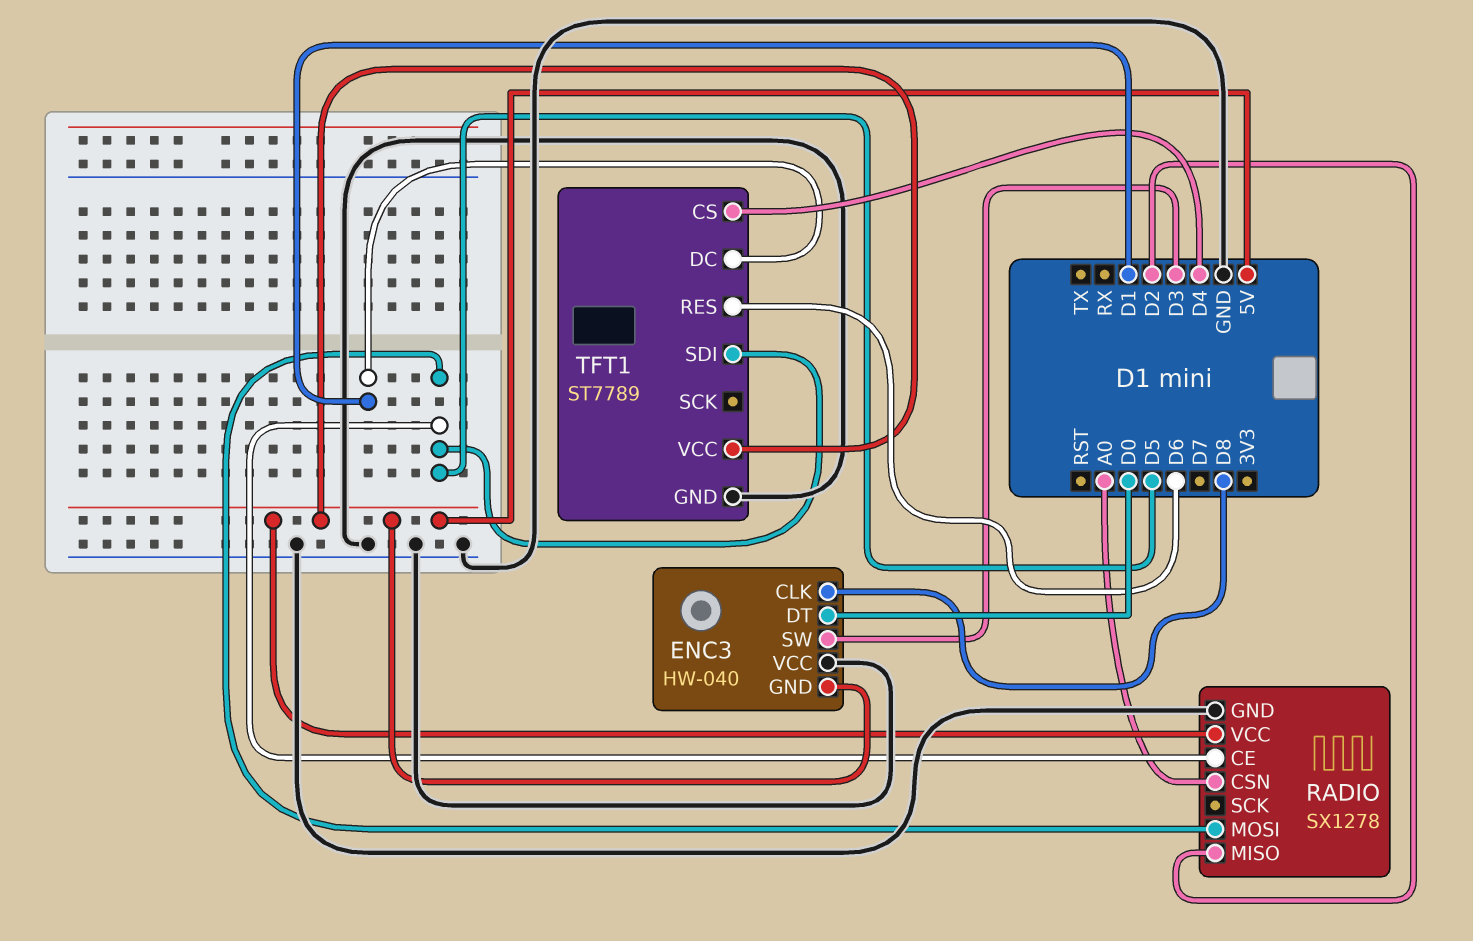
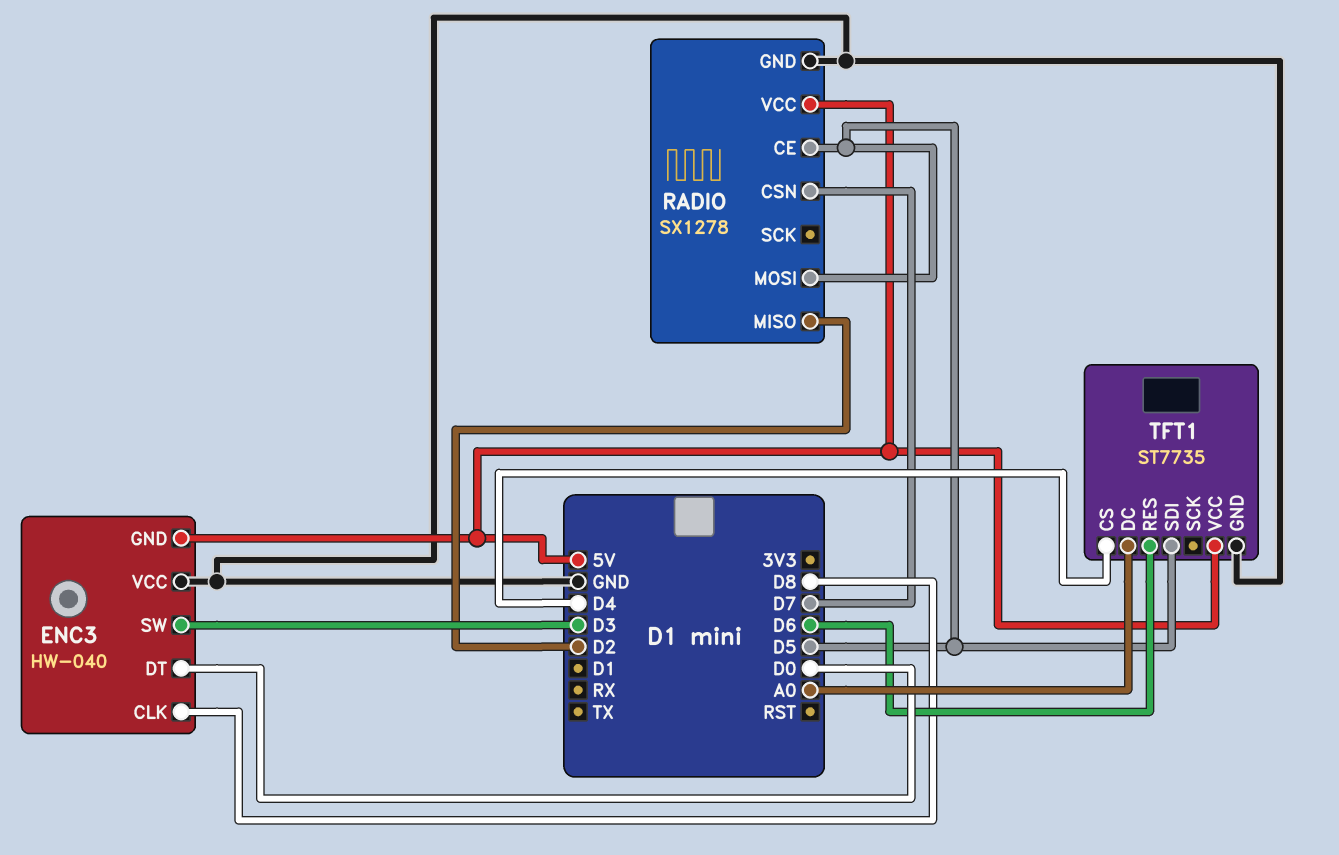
RADIO pin CSN: A0 -> D7
TFT1: ST7789 -> ST7735
TFT1 pin DC: D1 -> A0

